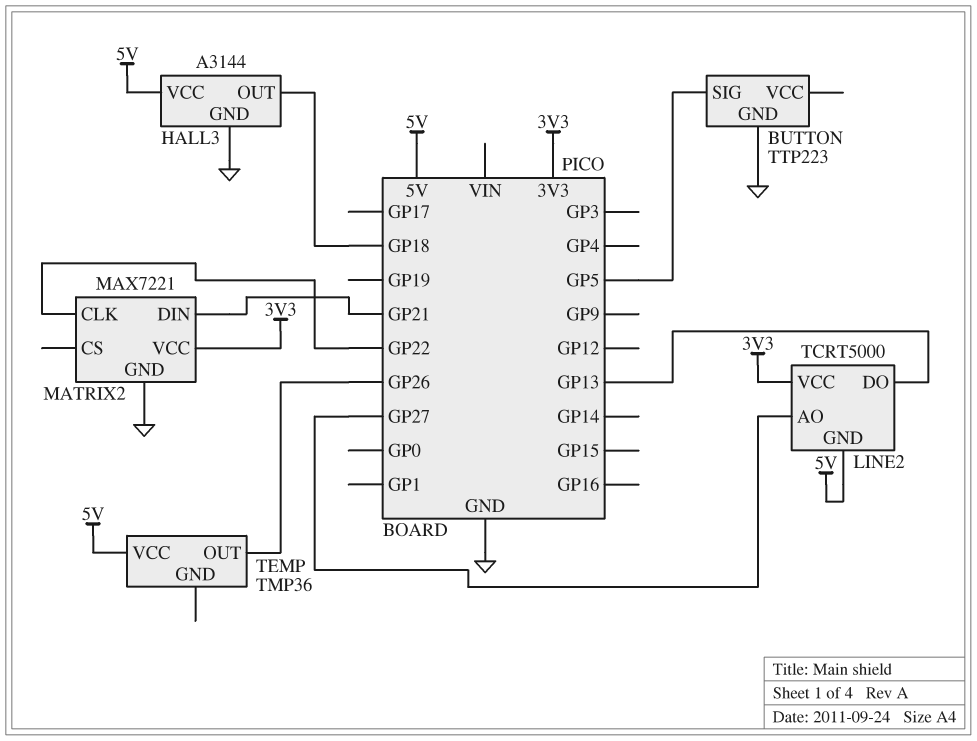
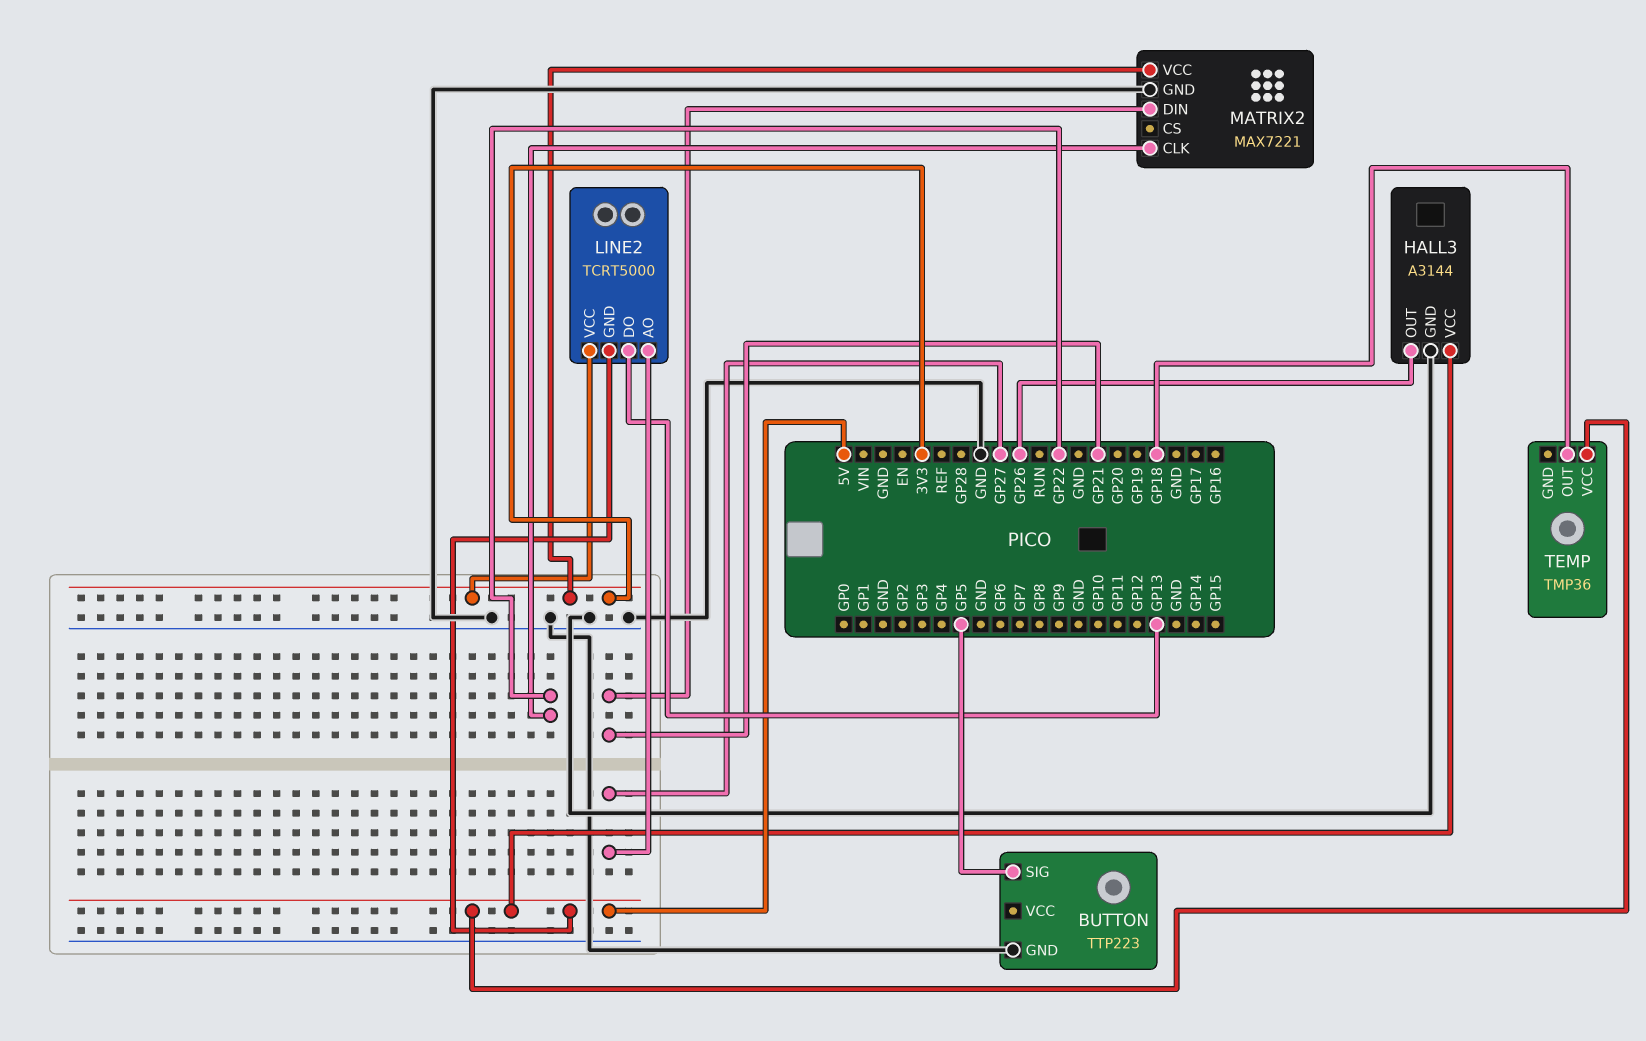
HALL3 pin OUT: GP18 -> GP26
TEMP pin OUT: GP26 -> GP18

